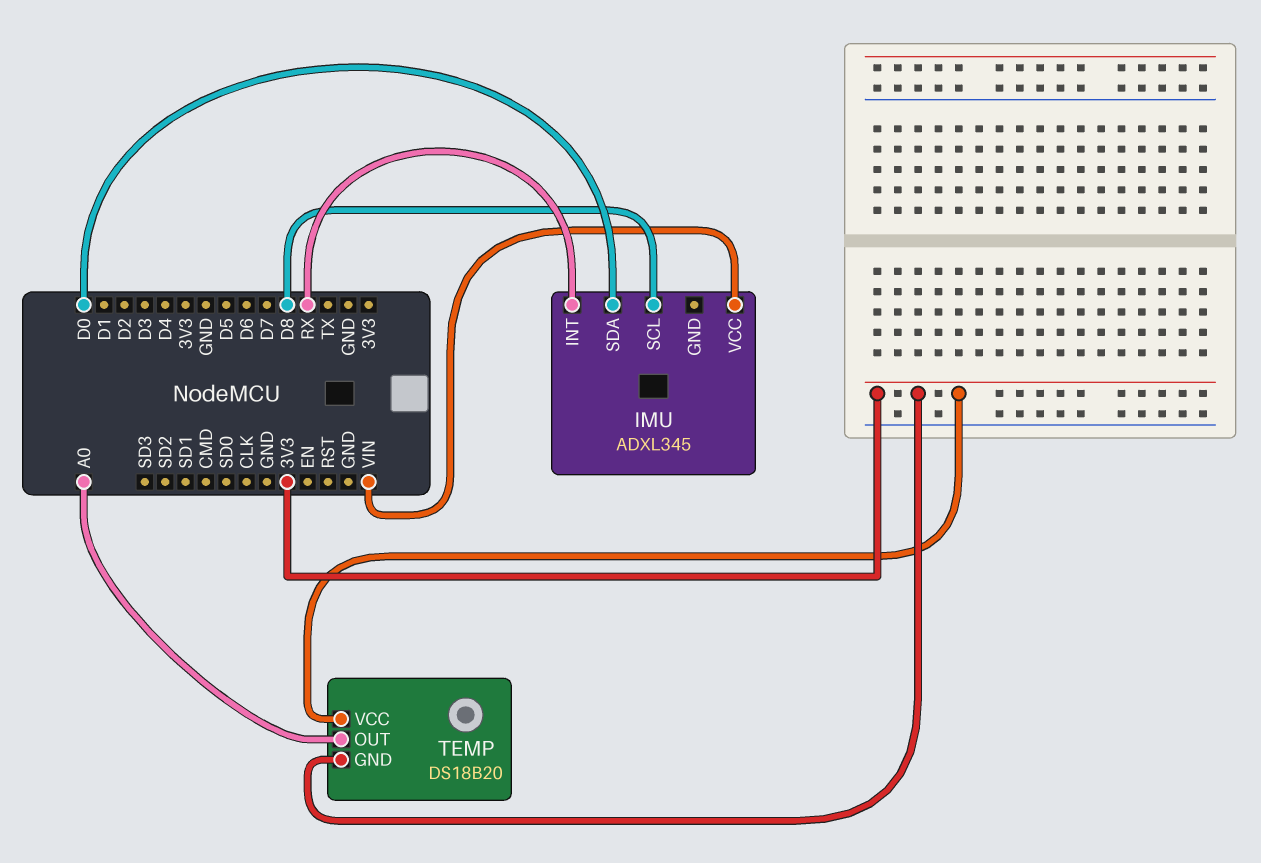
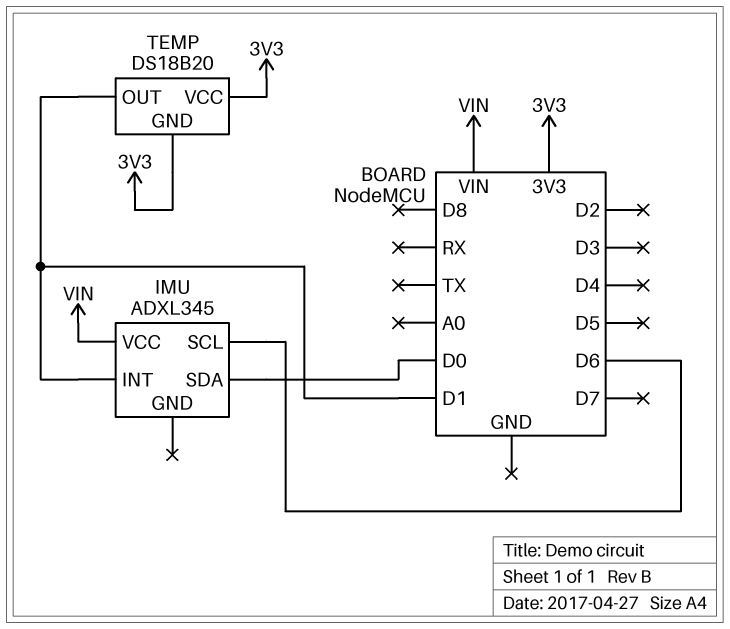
IMU pin INT: RX -> D1
IMU pin SCL: D8 -> D6
TEMP pin OUT: A0 -> D1

